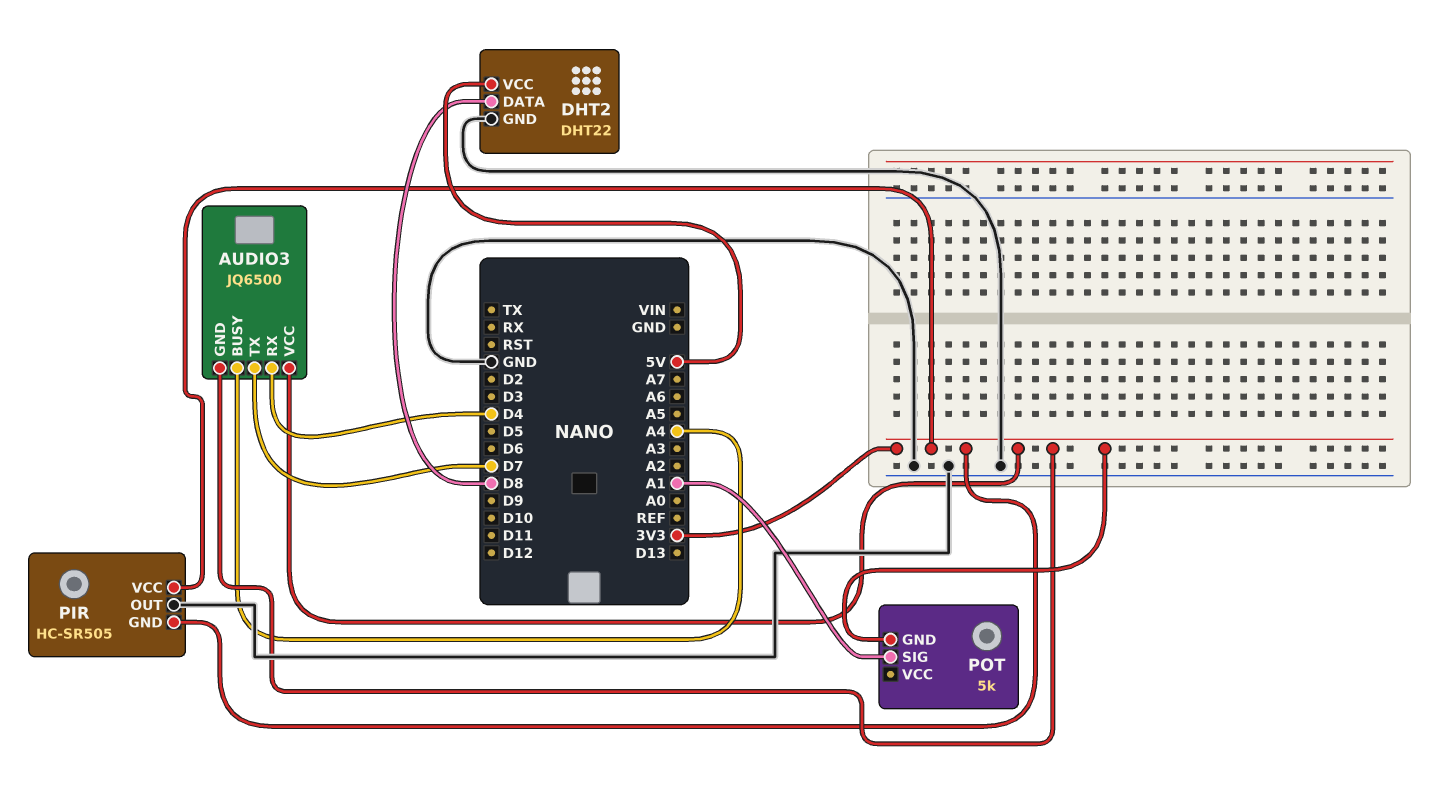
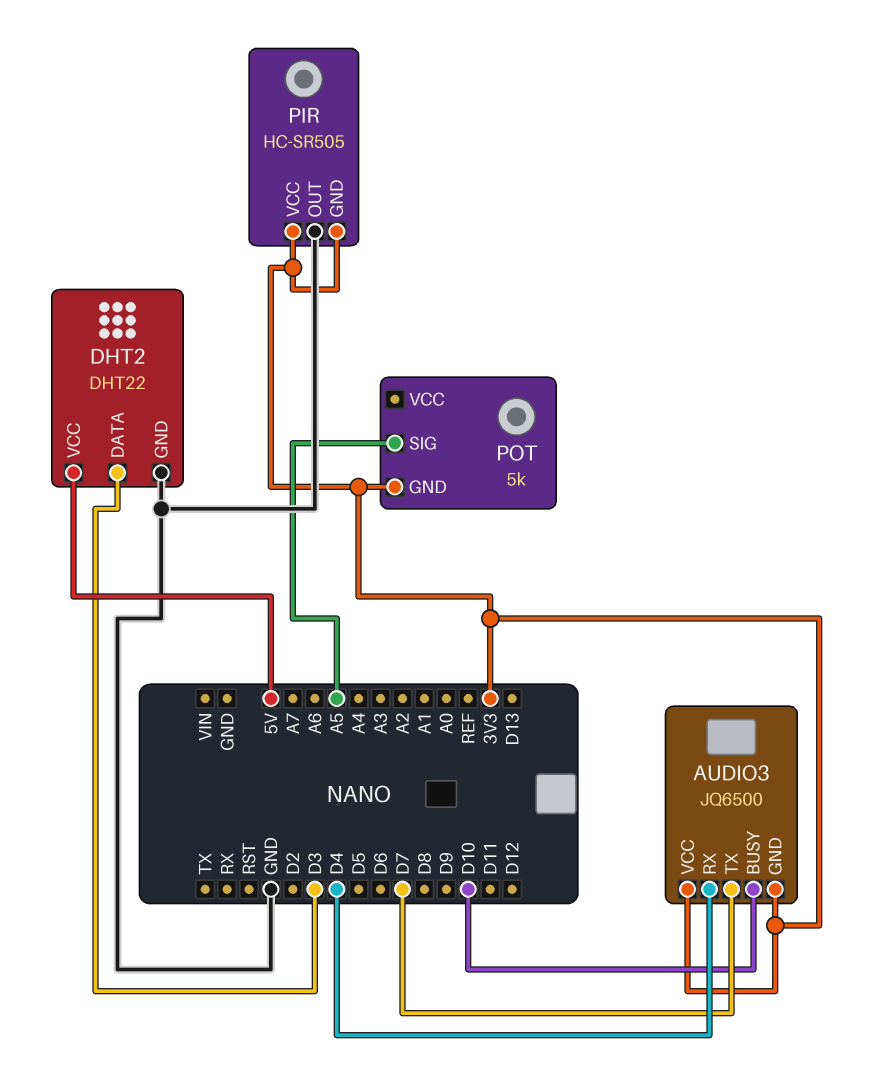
AUDIO3 pin BUSY: A4 -> D10
DHT2 pin DATA: D8 -> D3
POT pin SIG: A1 -> A5

